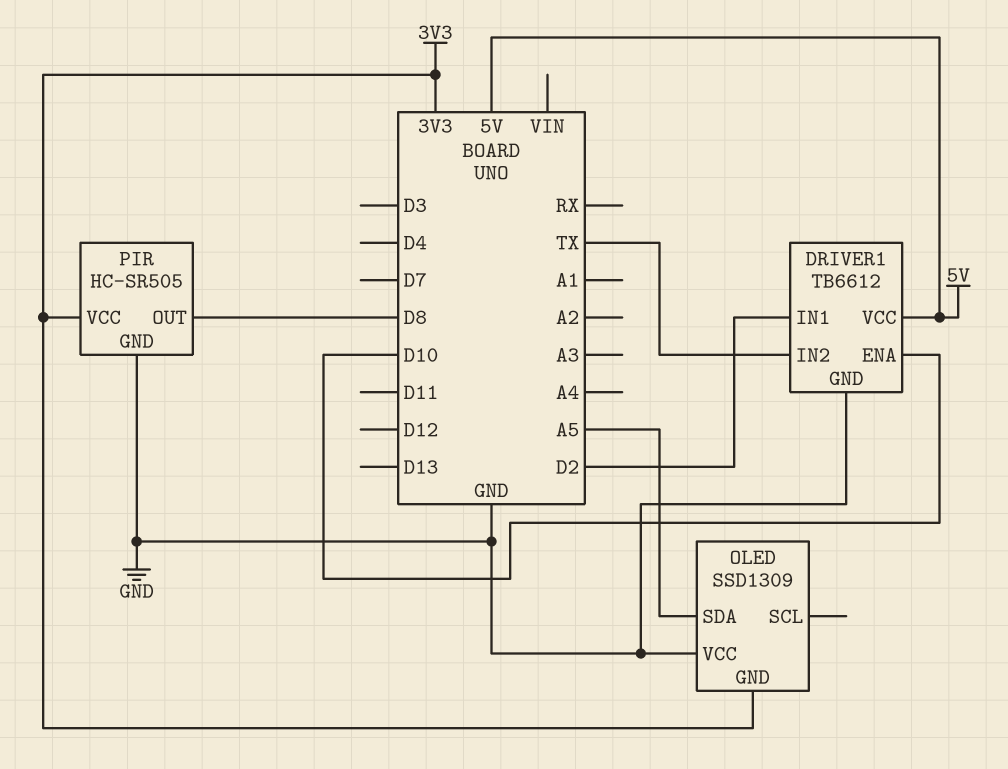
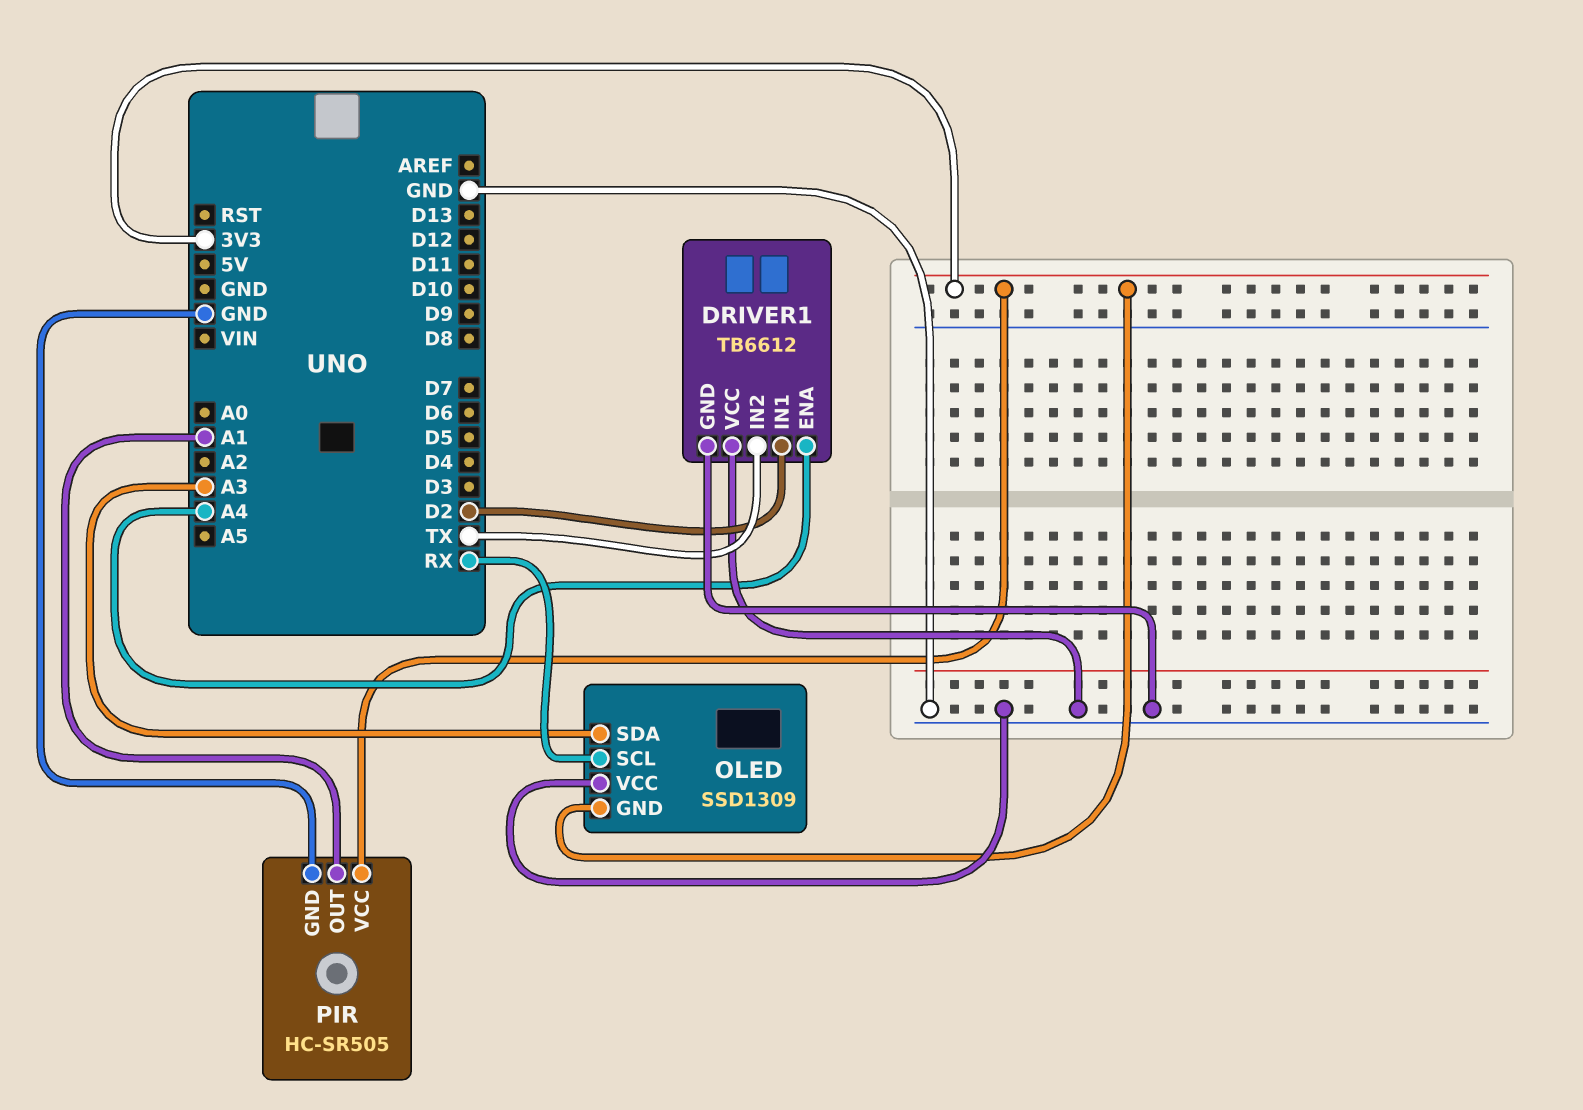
DRIVER1 pin ENA: D10 -> A4
DRIVER1 pin VCC: 5V -> GND
OLED pin SCL: none -> RX
OLED pin SDA: A5 -> A3
PIR pin OUT: D8 -> A1

